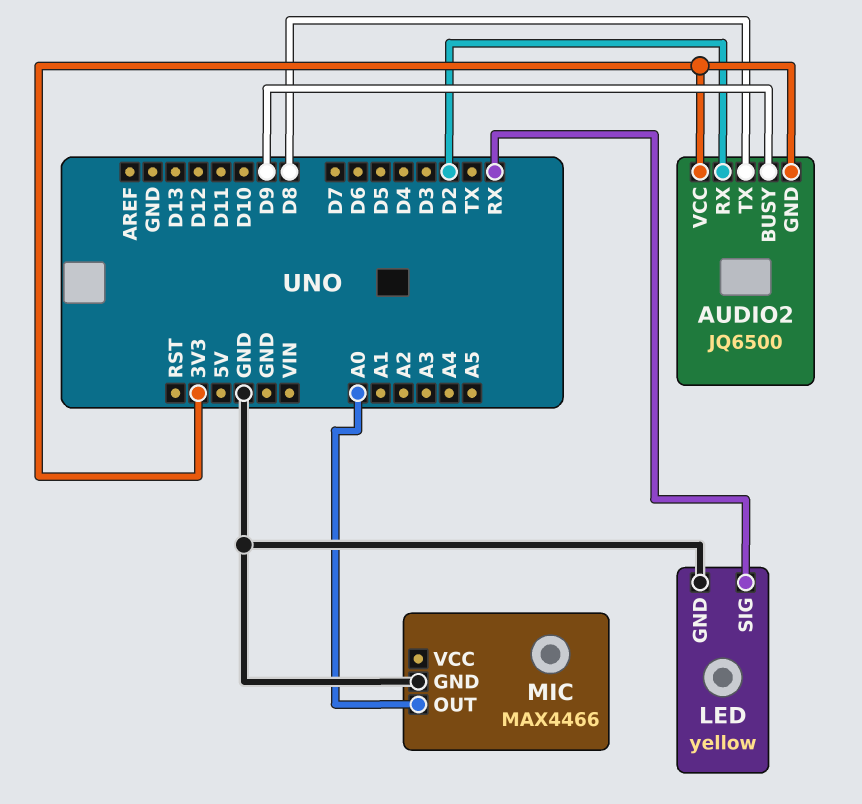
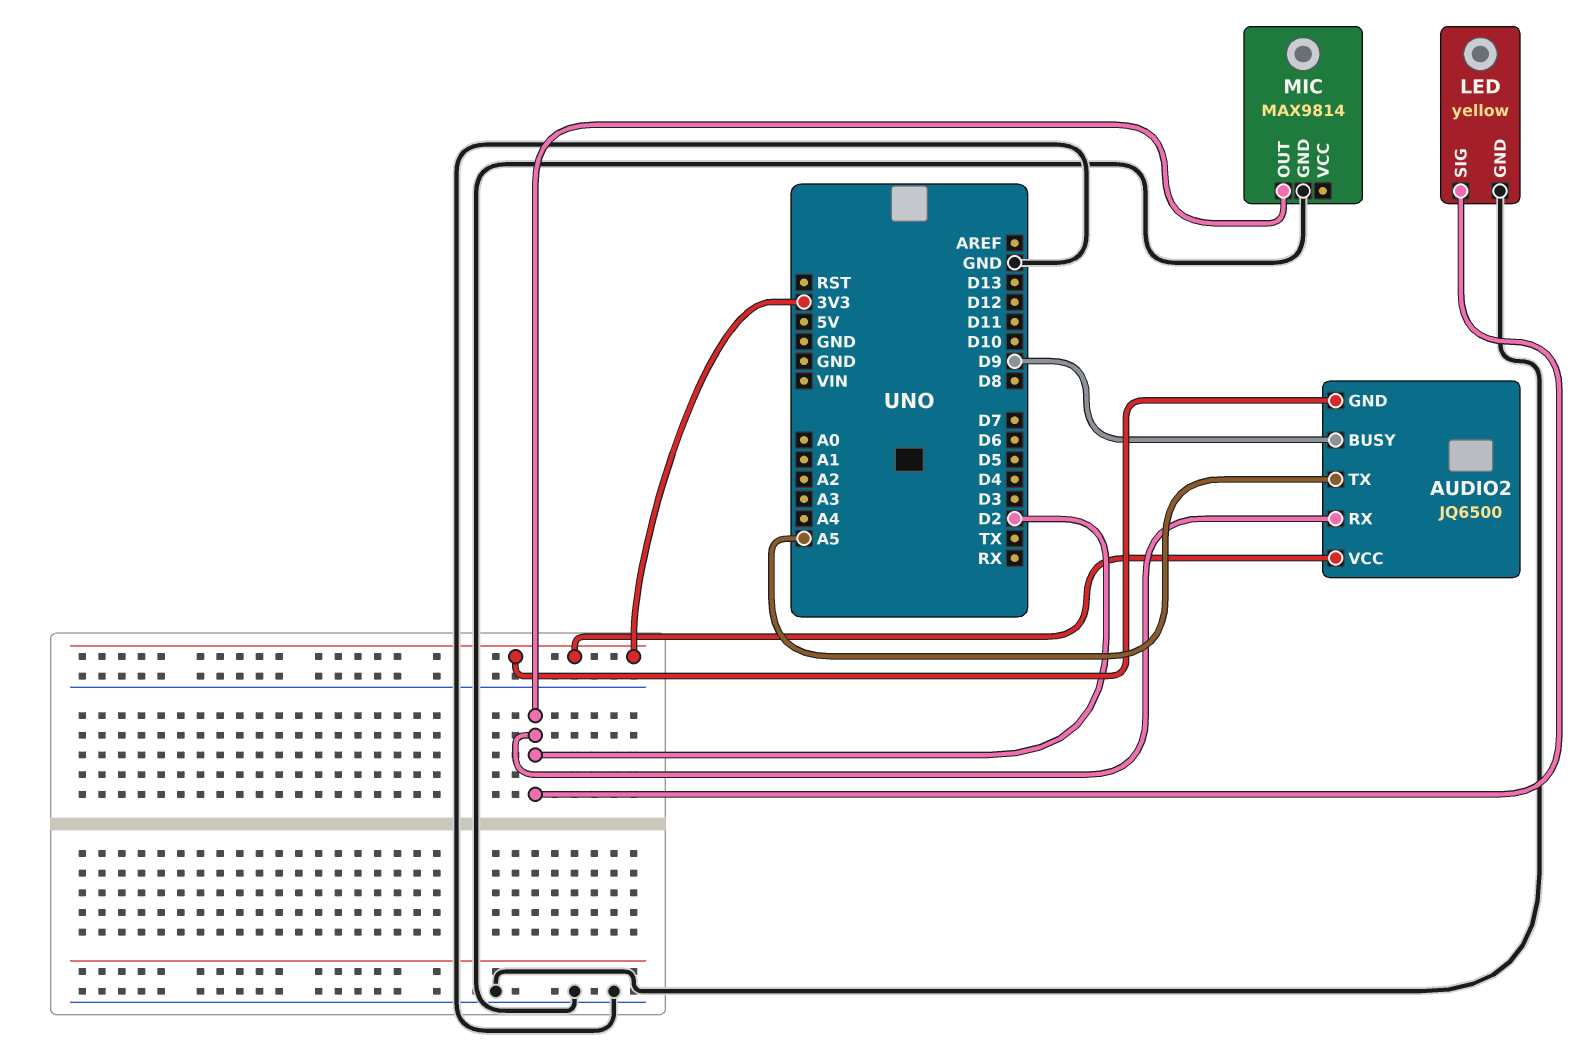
AUDIO2 pin TX: D8 -> A5
LED pin SIG: RX -> D2
MIC: MAX4466 -> MAX9814
MIC pin OUT: A0 -> D2

